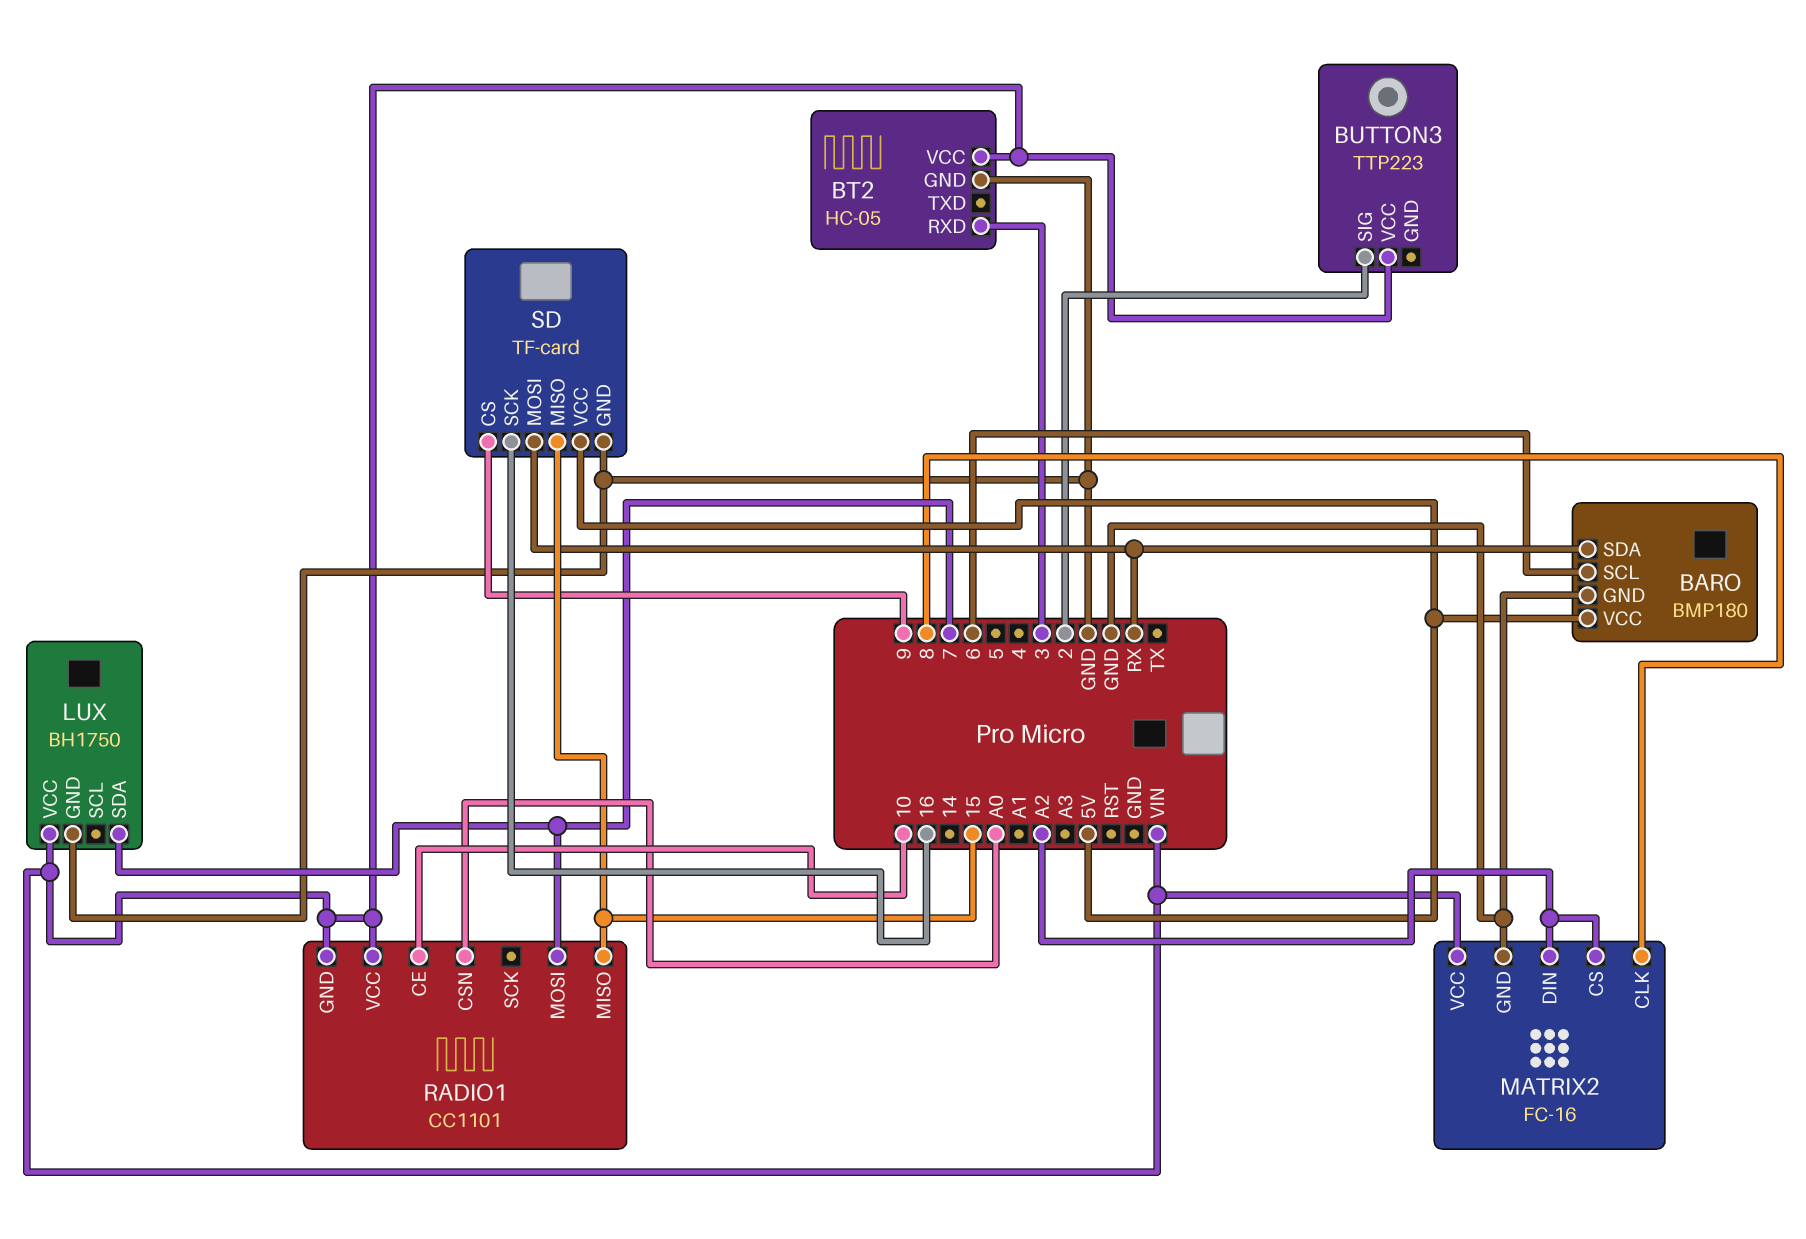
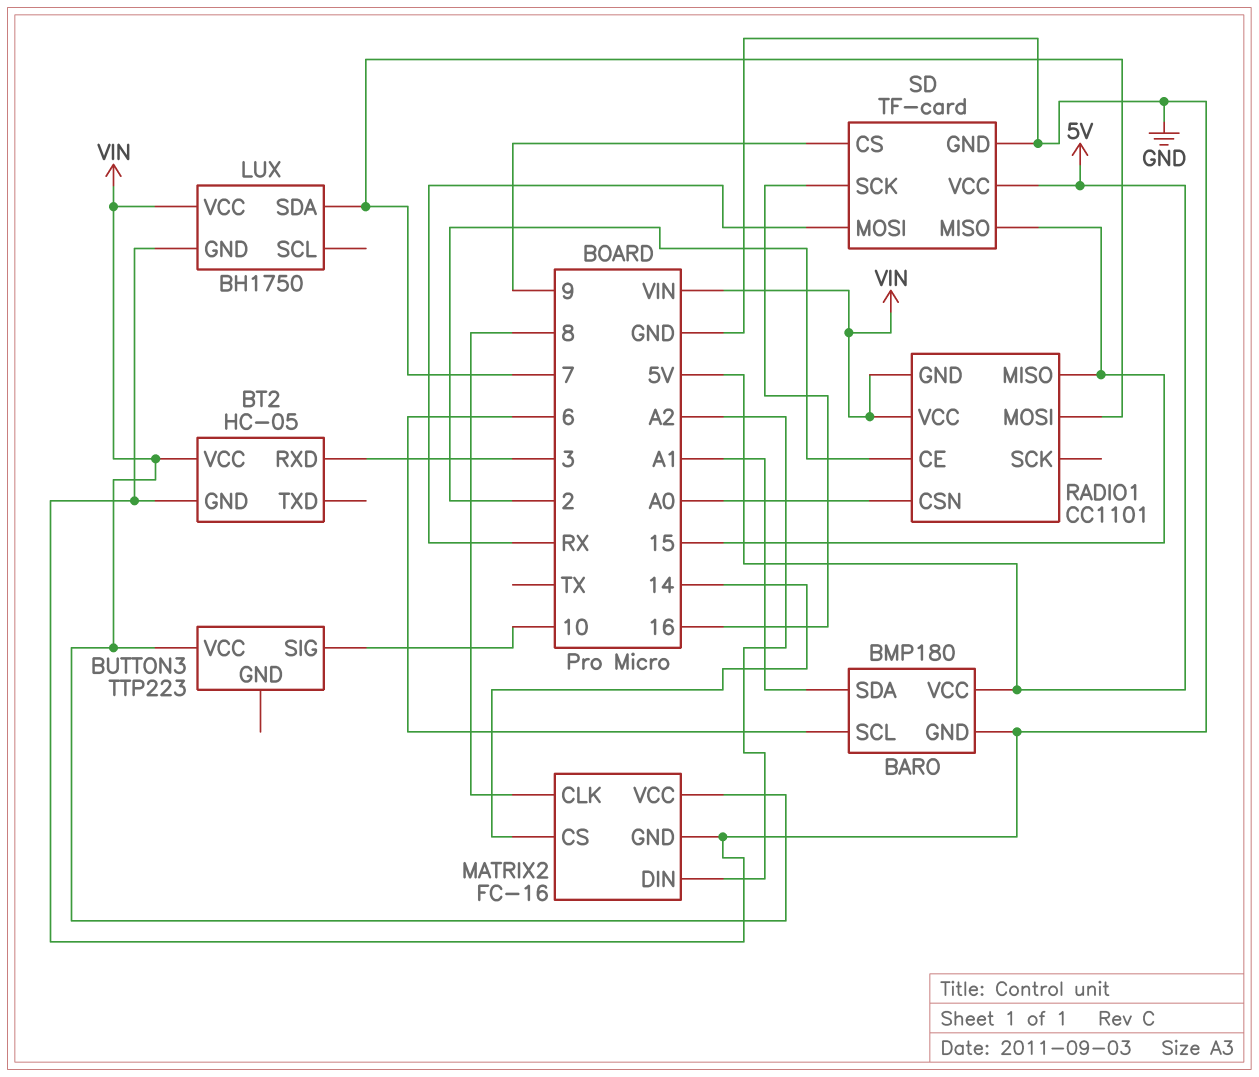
BARO pin SDA: RX -> A1
BUTTON3 pin SIG: 2 -> 10
MATRIX2 pin CS: A2 -> 14
RADIO1 pin CE: 10 -> 2

